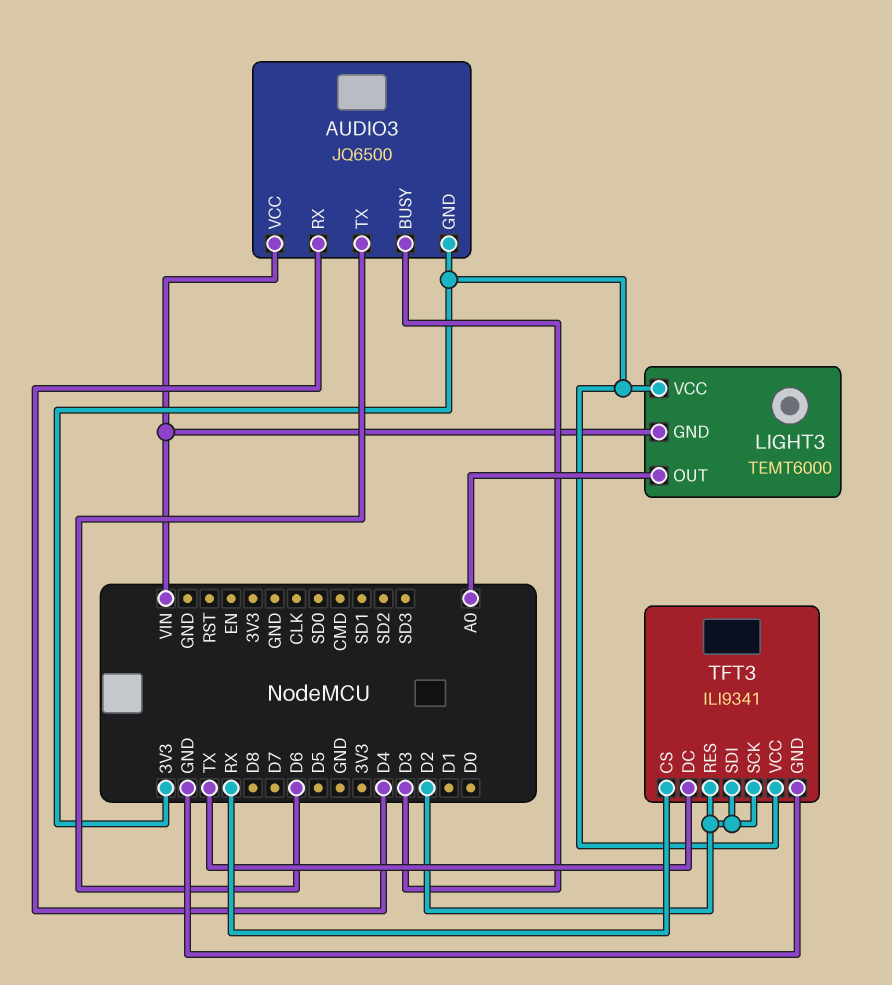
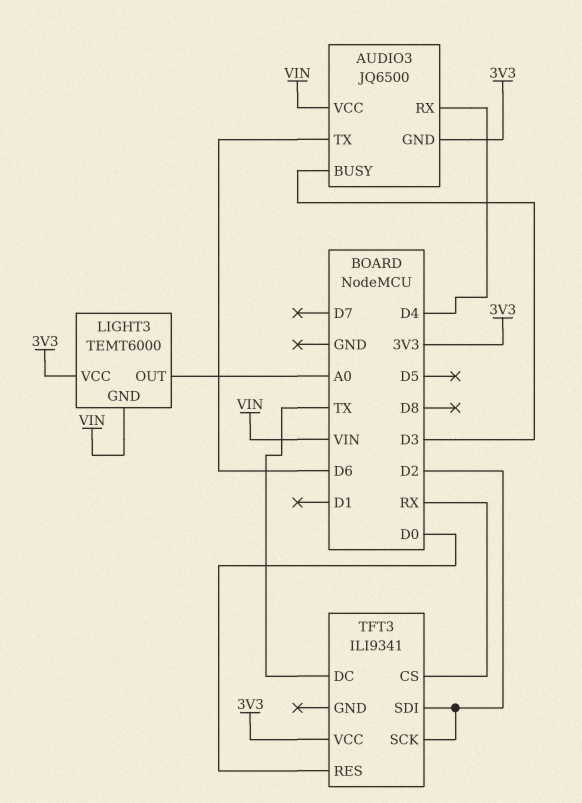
TFT3 pin GND: GND -> none
TFT3 pin RES: D2 -> D0

